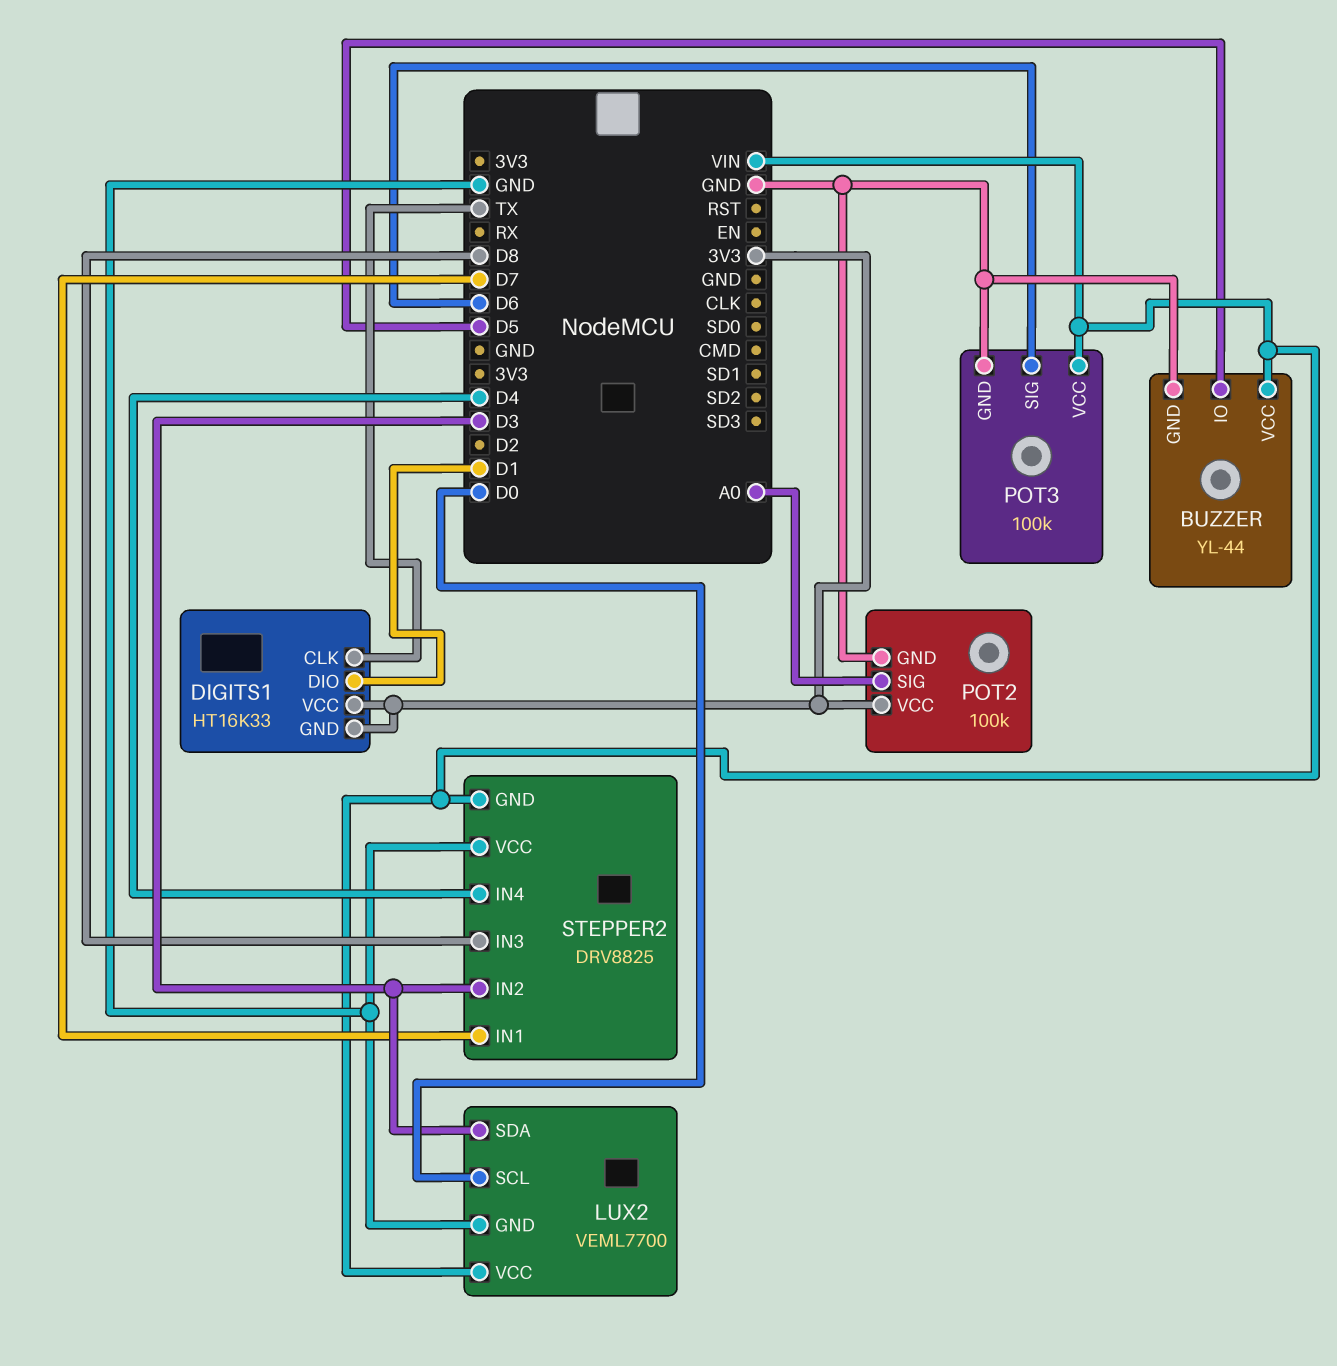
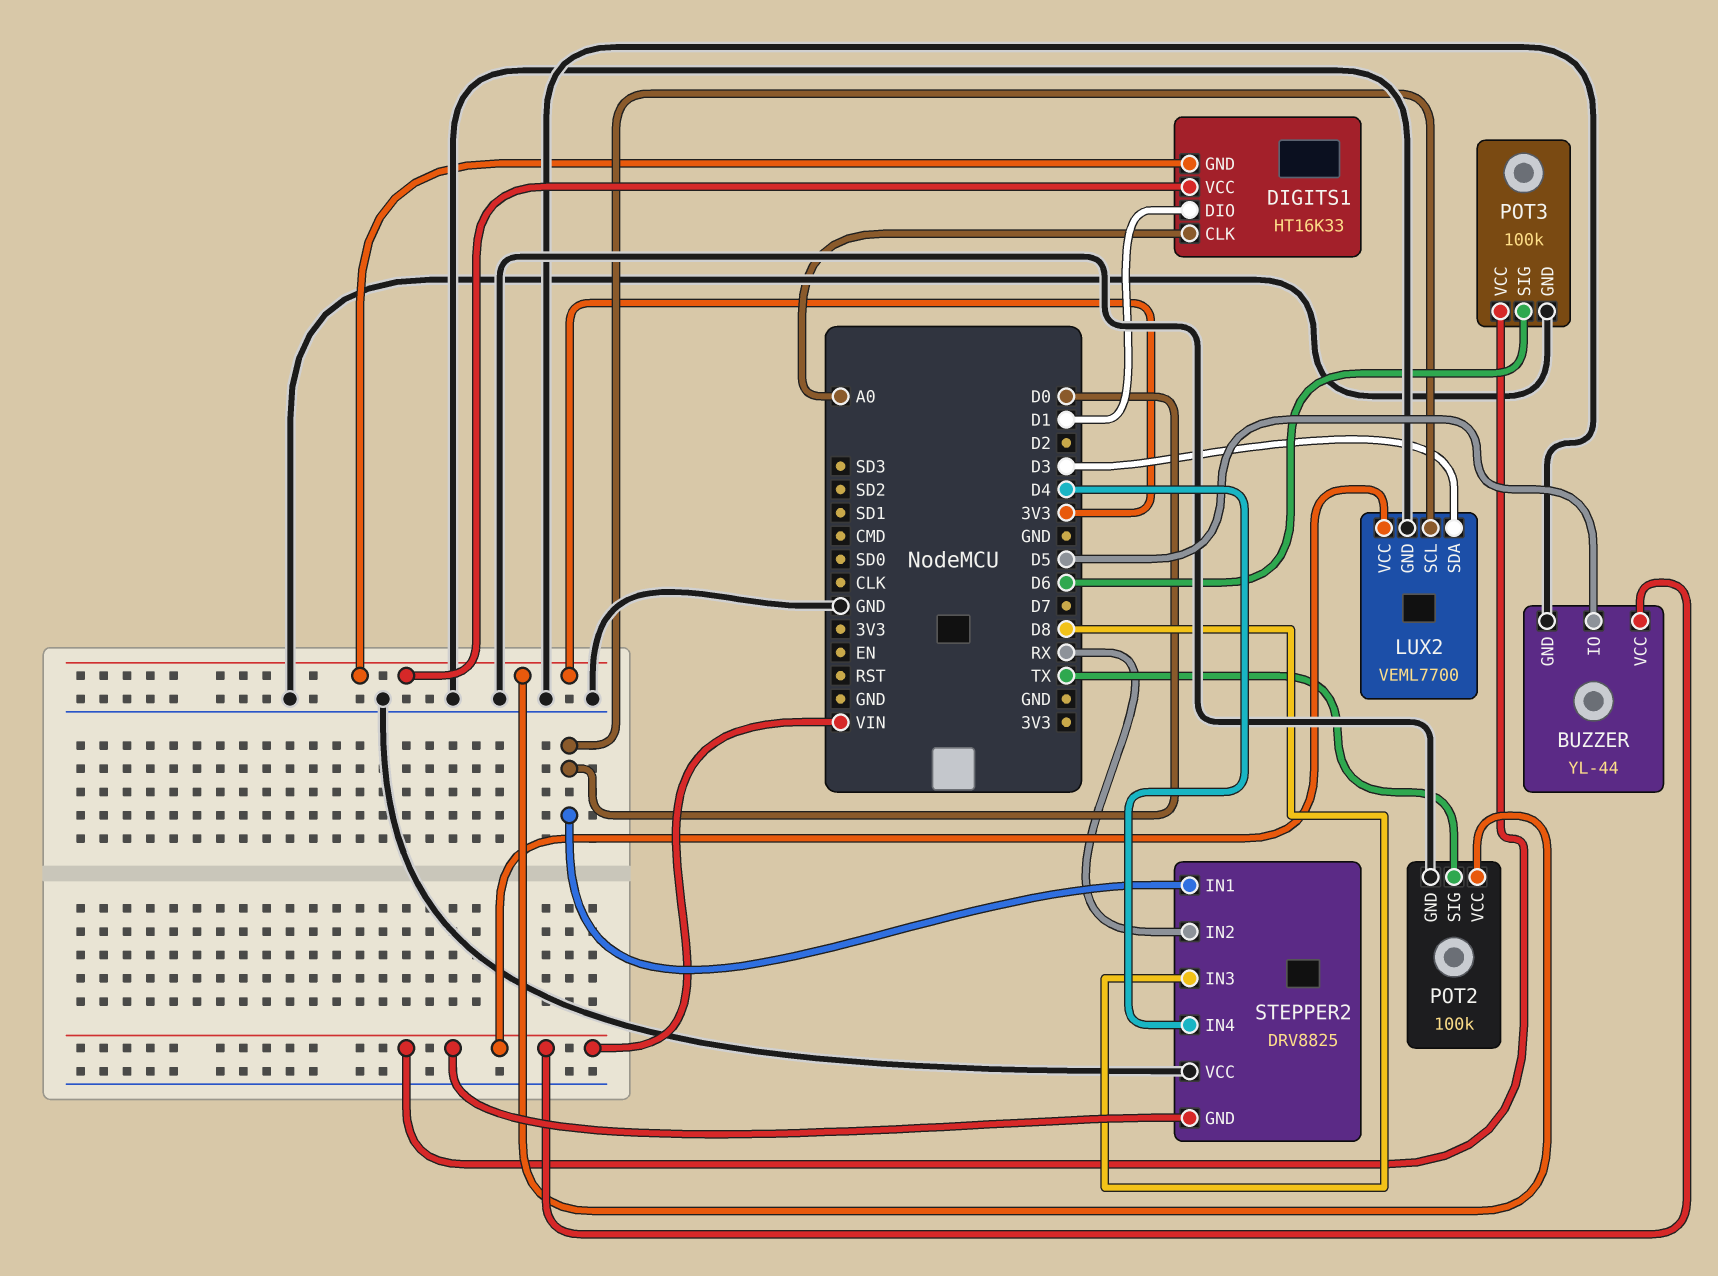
DIGITS1 pin CLK: TX -> A0
POT2 pin SIG: A0 -> TX
STEPPER2 pin IN1: D7 -> D0
STEPPER2 pin IN2: D3 -> RX

